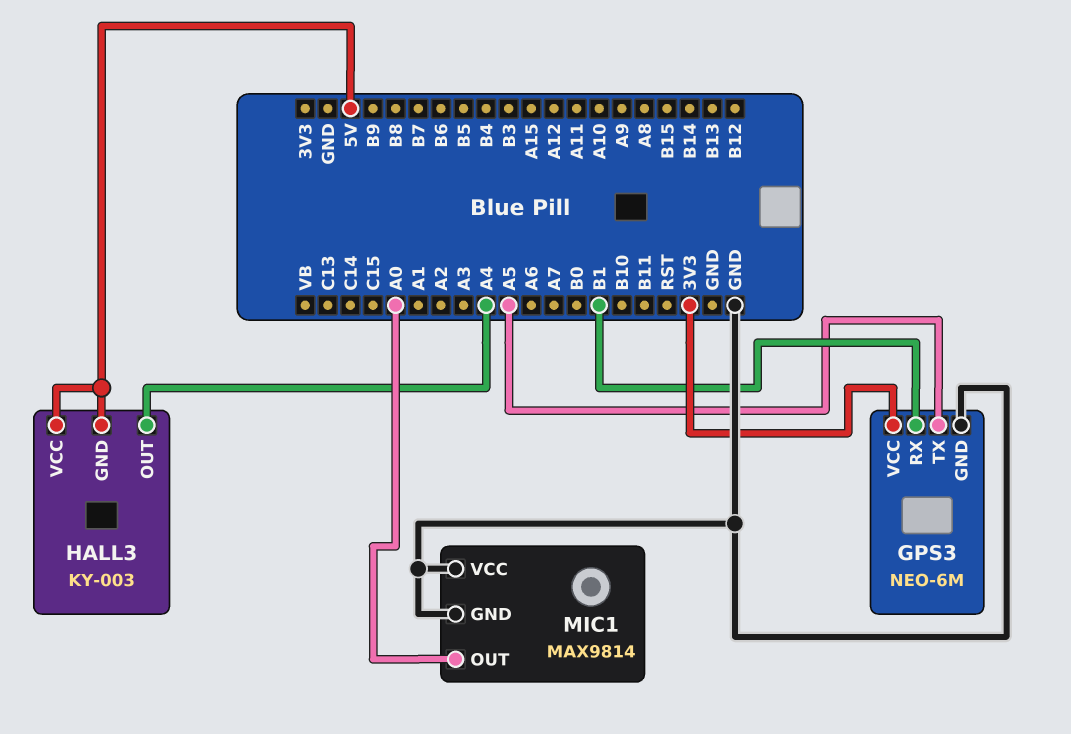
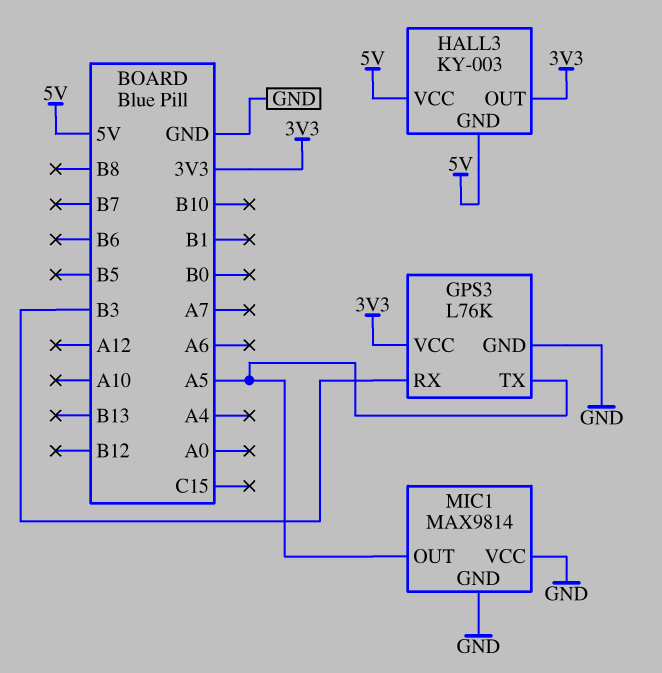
GPS3: NEO-6M -> L76K
GPS3 pin RX: B1 -> B3
HALL3 pin OUT: A4 -> 3V3
MIC1 pin OUT: A0 -> A5

